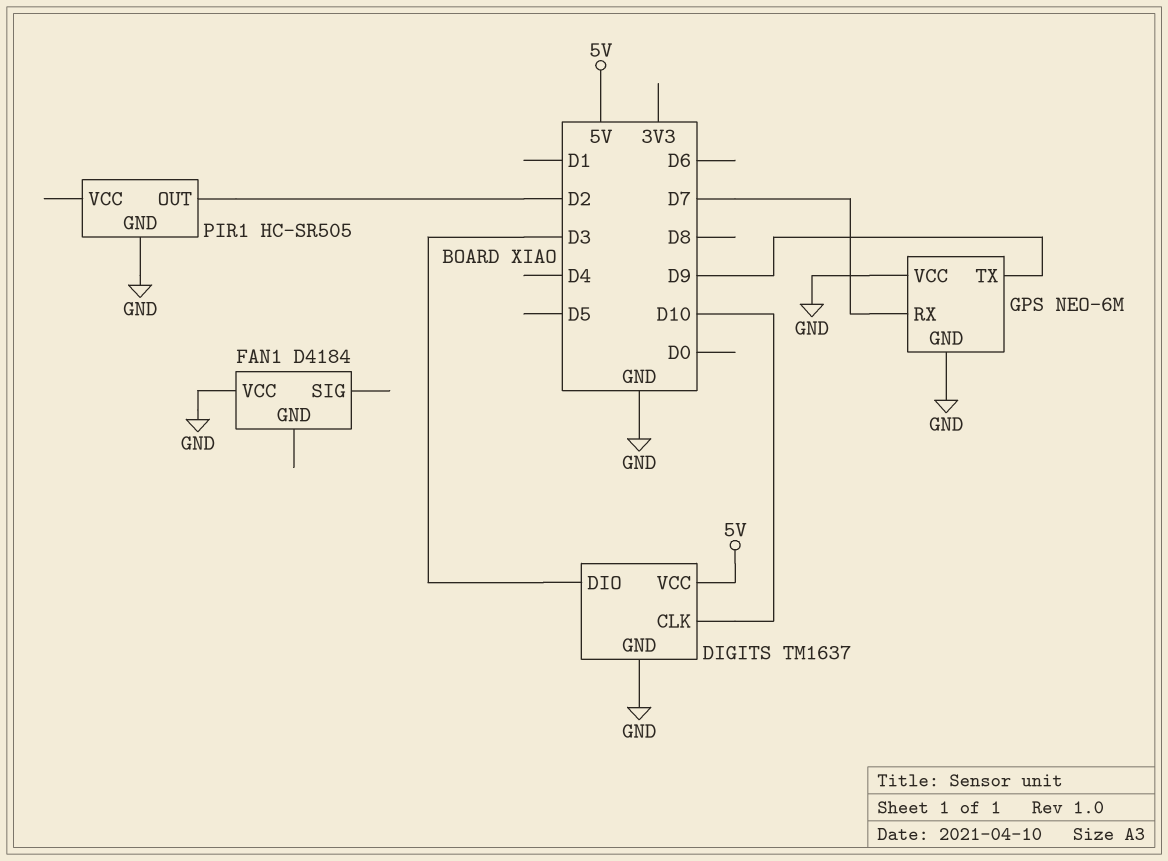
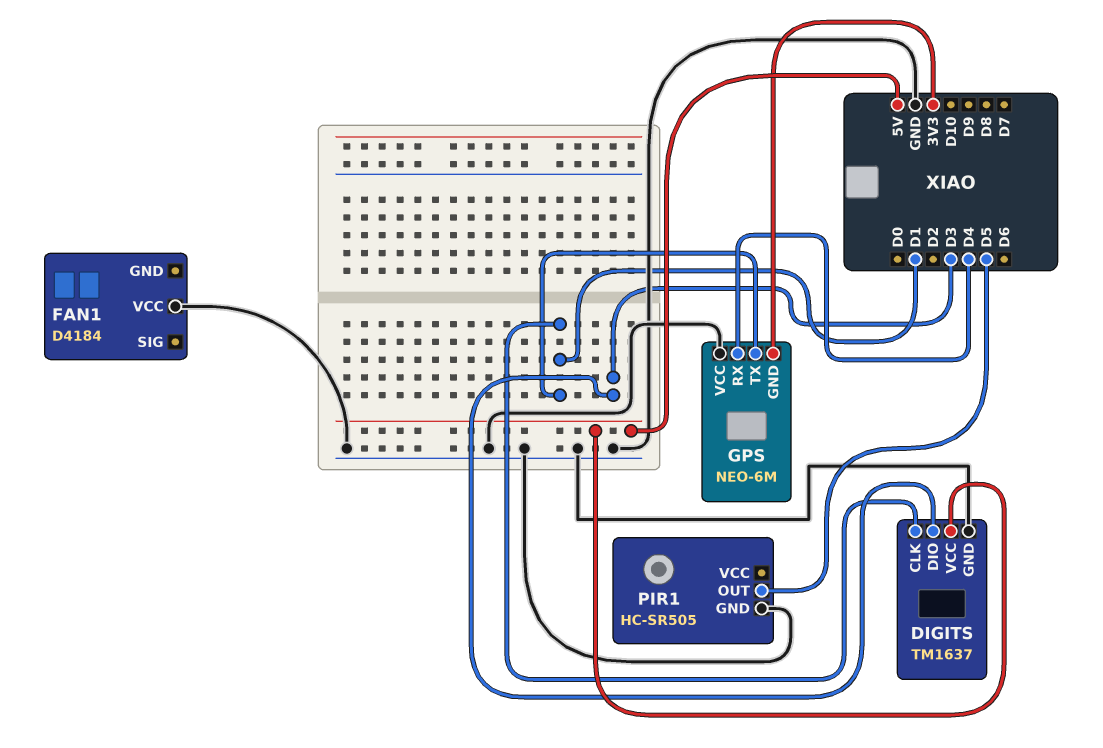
DIGITS pin CLK: D10 -> D1
GPS pin GND: GND -> 3V3
GPS pin RX: D7 -> D4
GPS pin TX: D9 -> D1
PIR1 pin OUT: D2 -> D5

